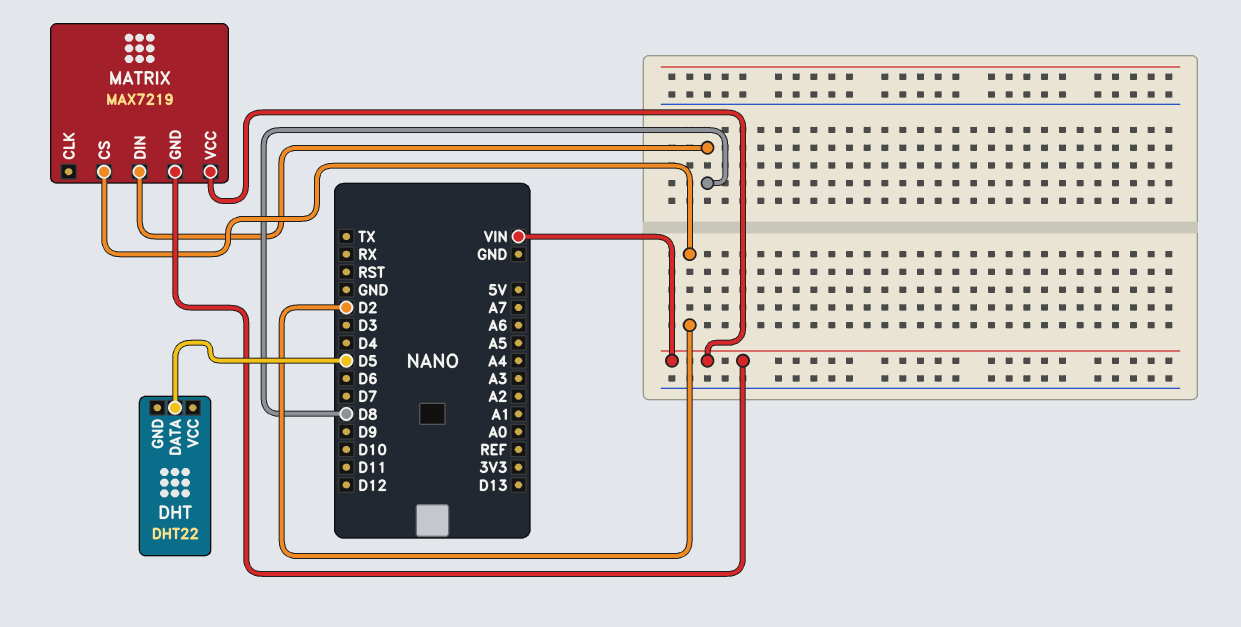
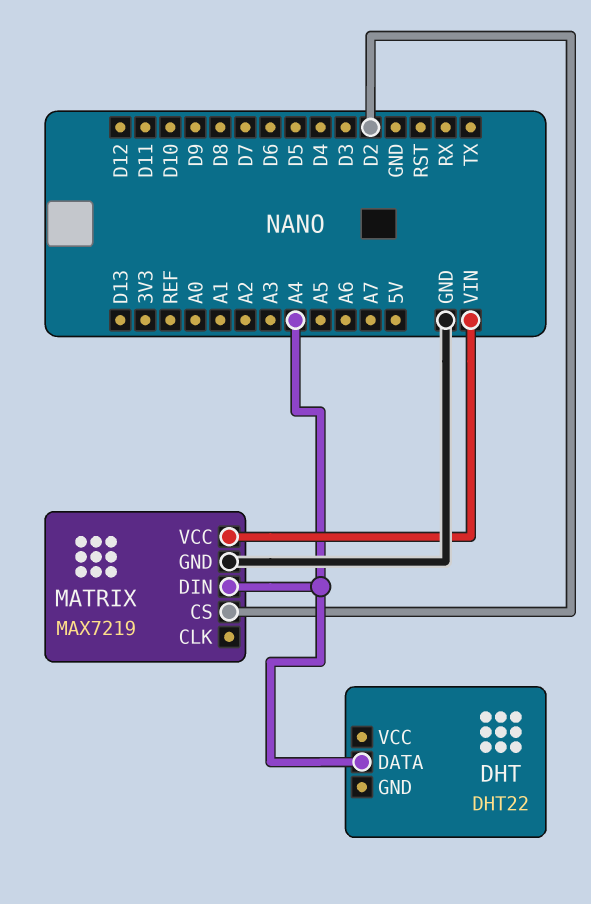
DHT pin DATA: D5 -> A4
MATRIX pin DIN: D8 -> A4
MATRIX pin GND: VIN -> GND

